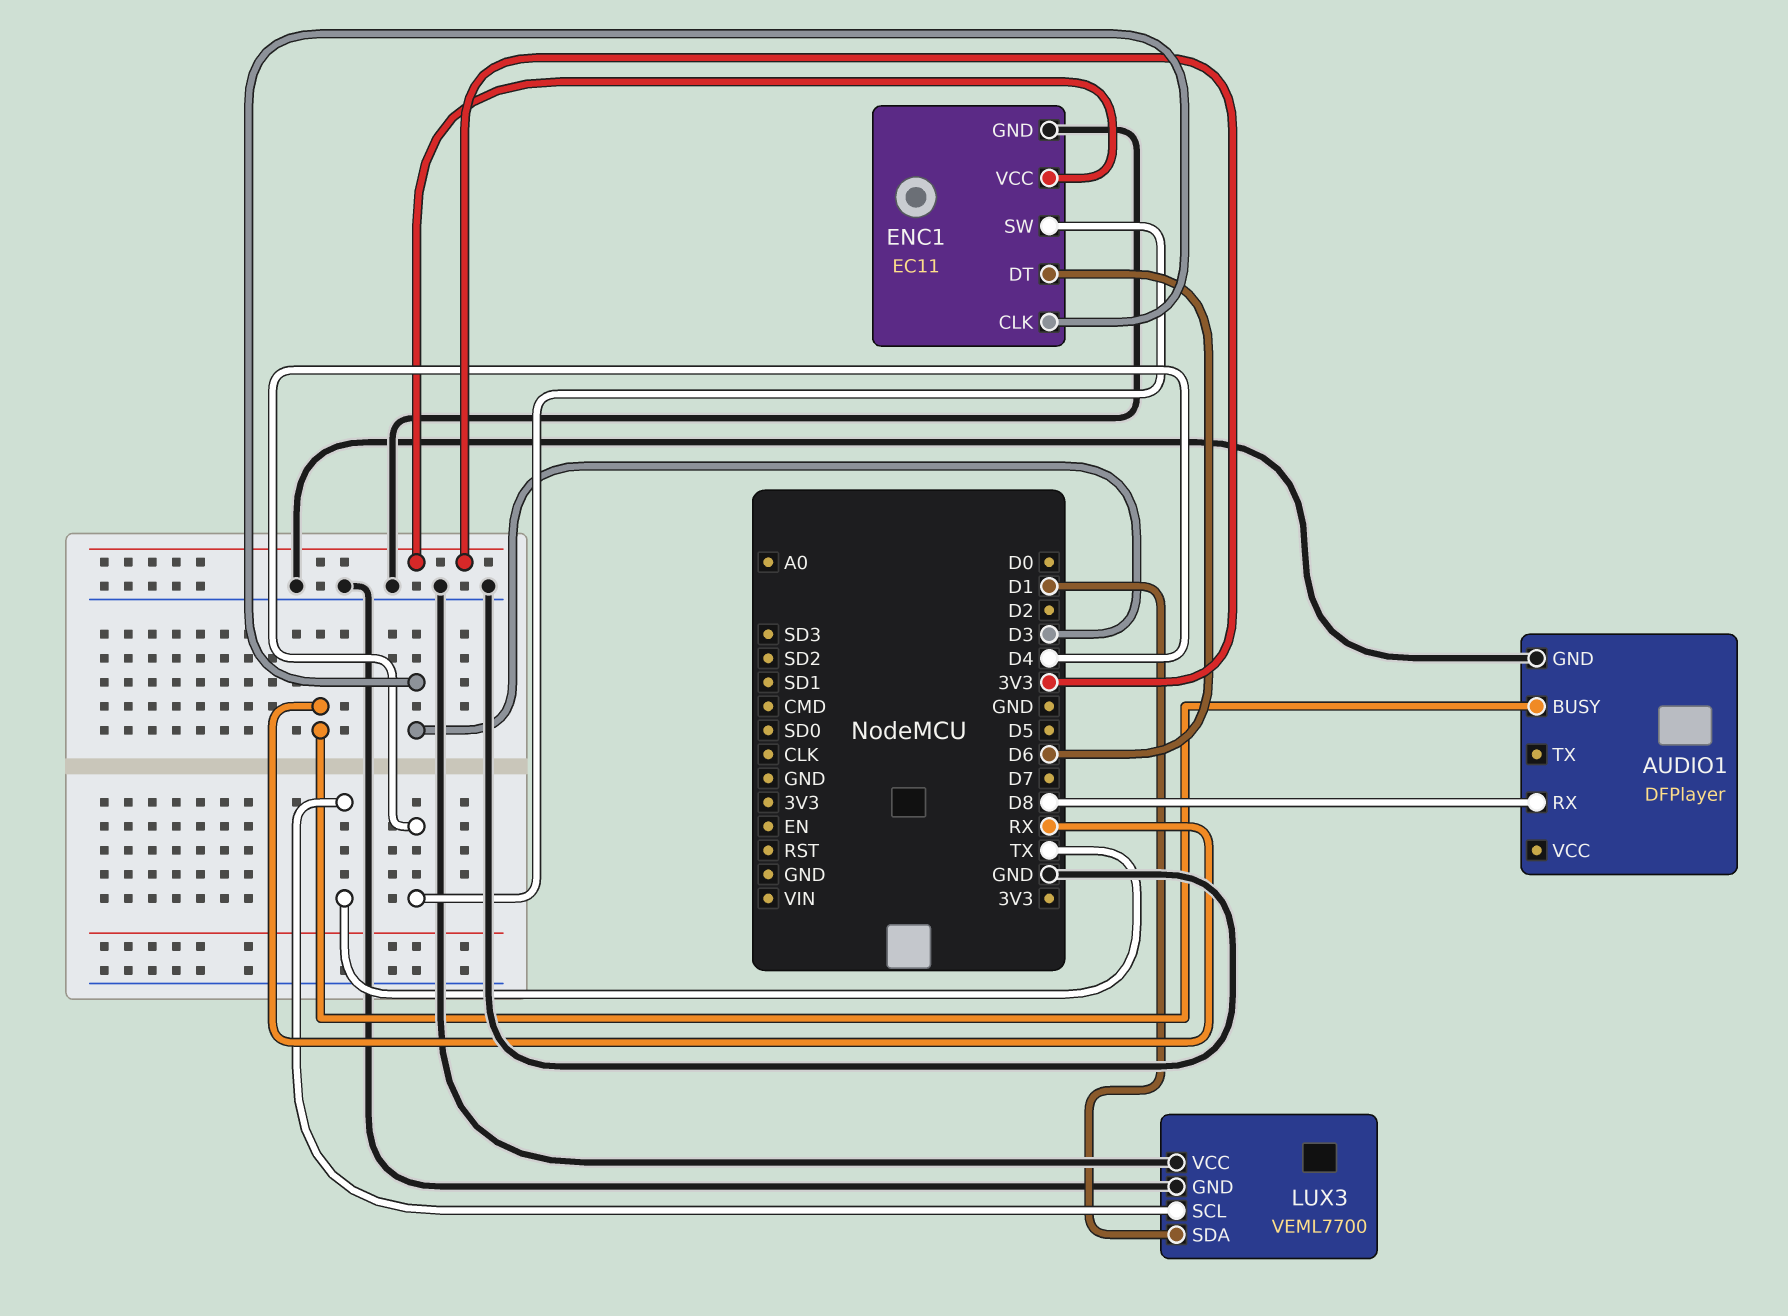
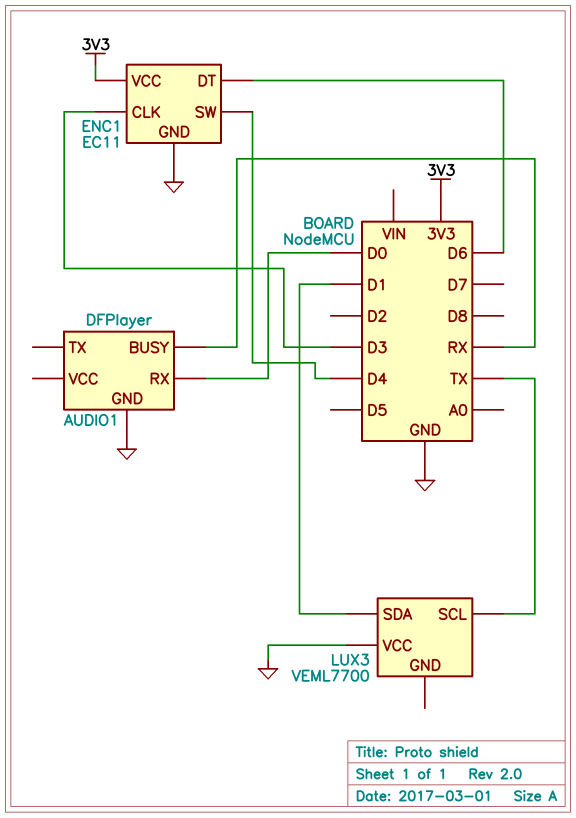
AUDIO1 pin RX: D8 -> D0
LUX3 pin GND: GND -> none

